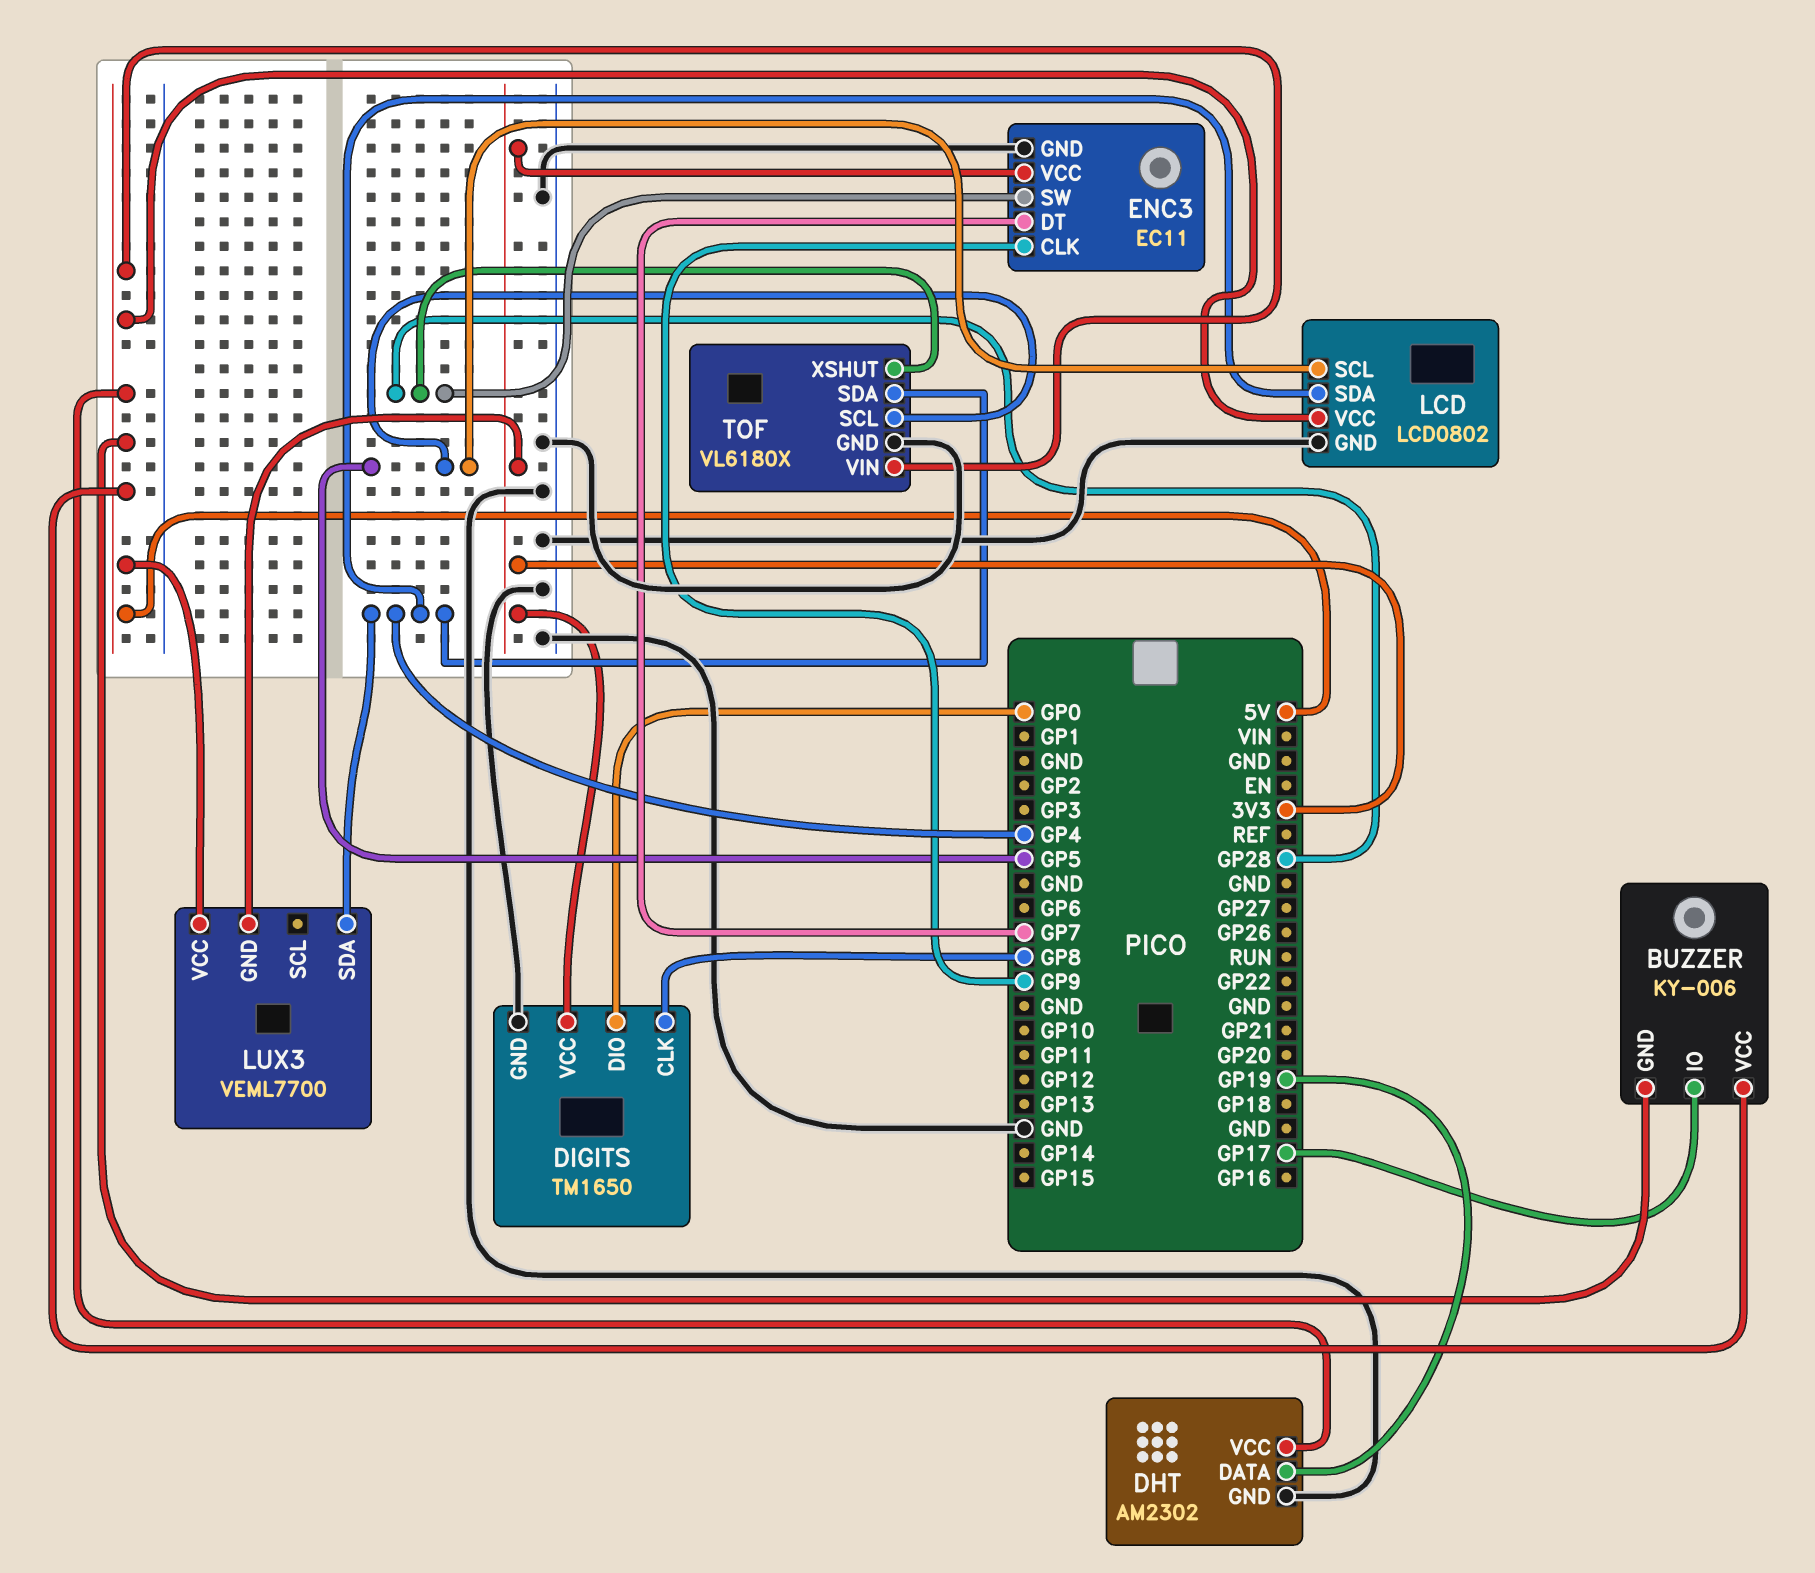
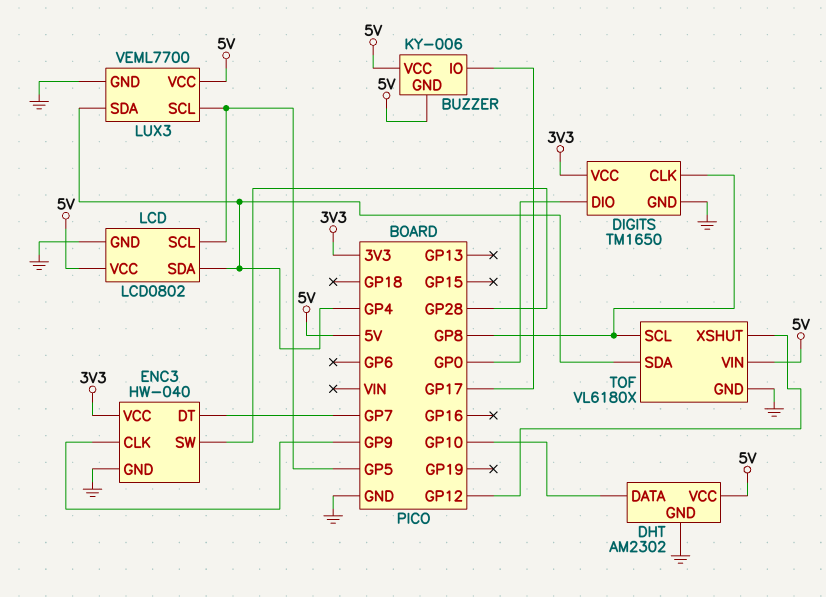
DHT pin DATA: GP19 -> GP10
ENC3: EC11 -> HW-040
LUX3 pin GND: 3V3 -> GND
LUX3 pin SCL: none -> GP5
TOF pin SCL: GP5 -> GP8
TOF pin XSHUT: GP28 -> GP12

